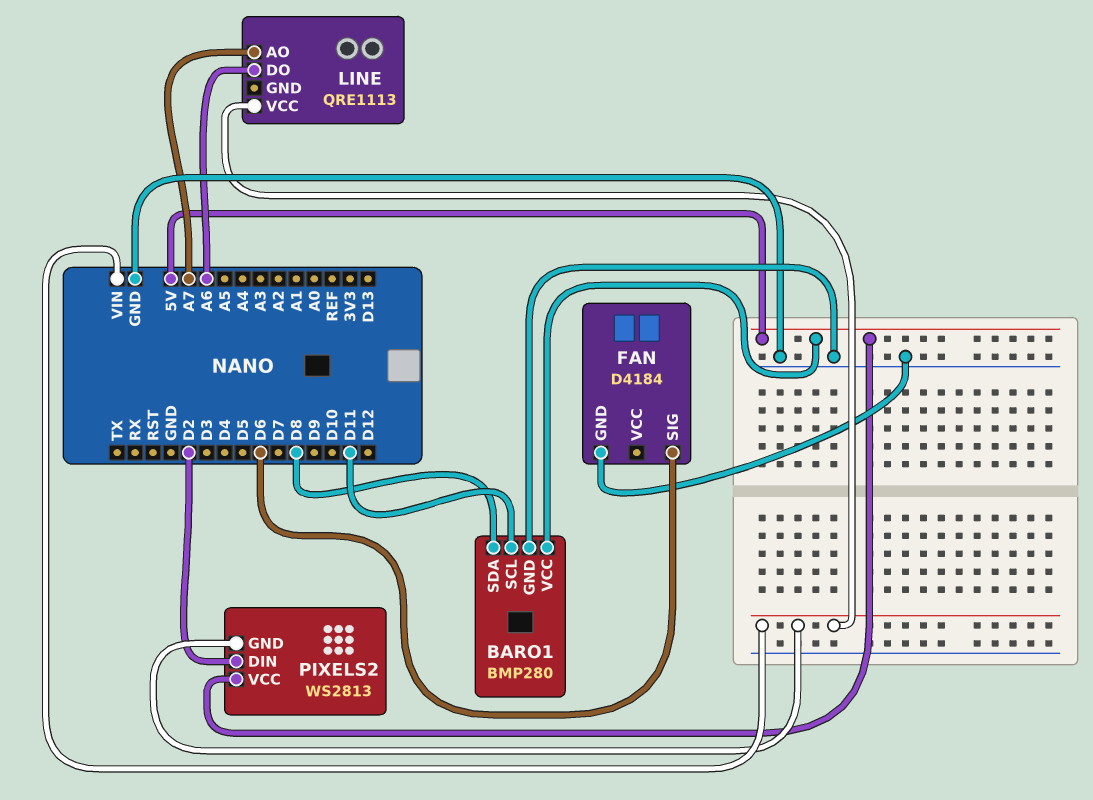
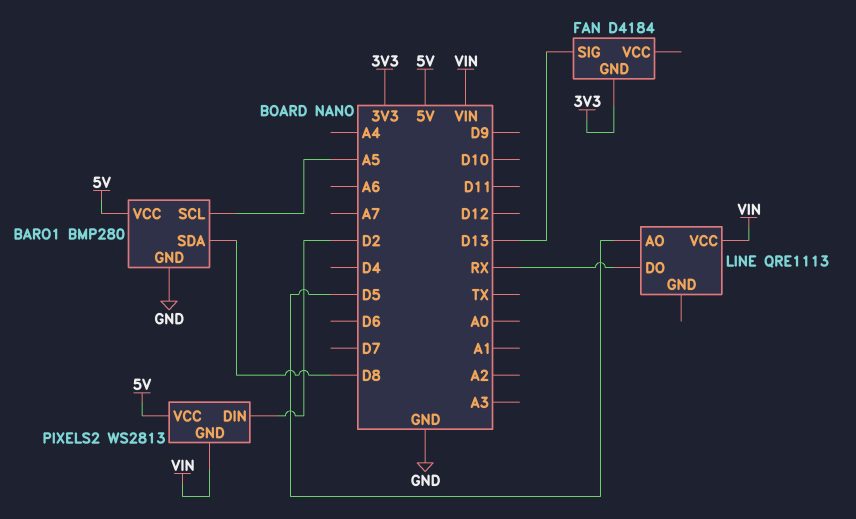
BARO1 pin SCL: D11 -> A5
FAN pin GND: GND -> 3V3
FAN pin SIG: D6 -> D13
LINE pin AO: A7 -> D5
LINE pin DO: A6 -> RX

